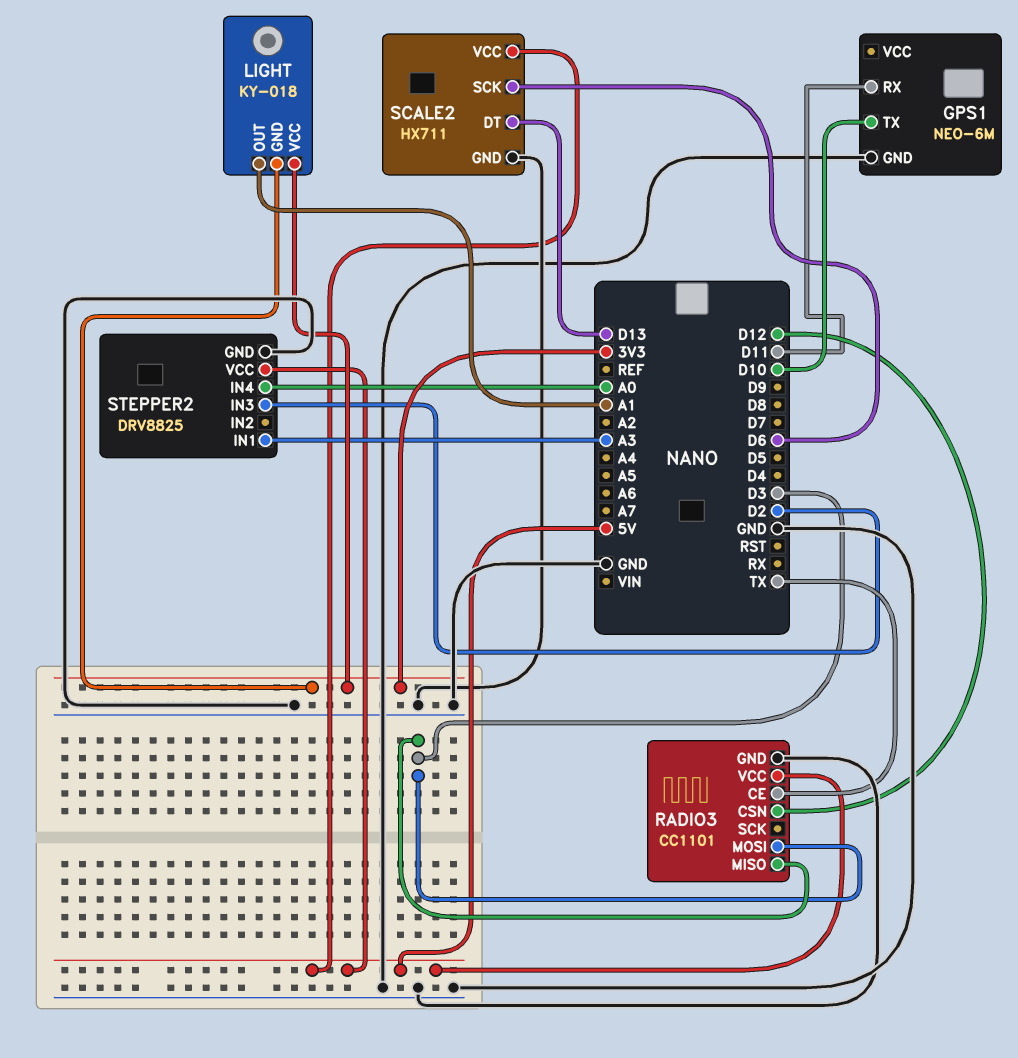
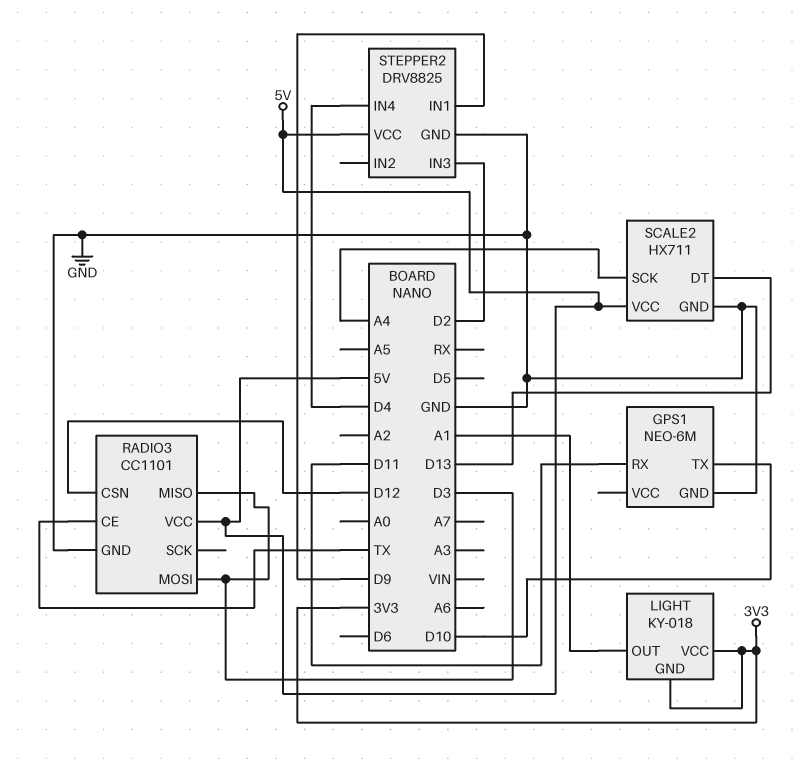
SCALE2 pin SCK: D6 -> A4
STEPPER2 pin IN1: A3 -> D9
STEPPER2 pin IN4: A0 -> D4

